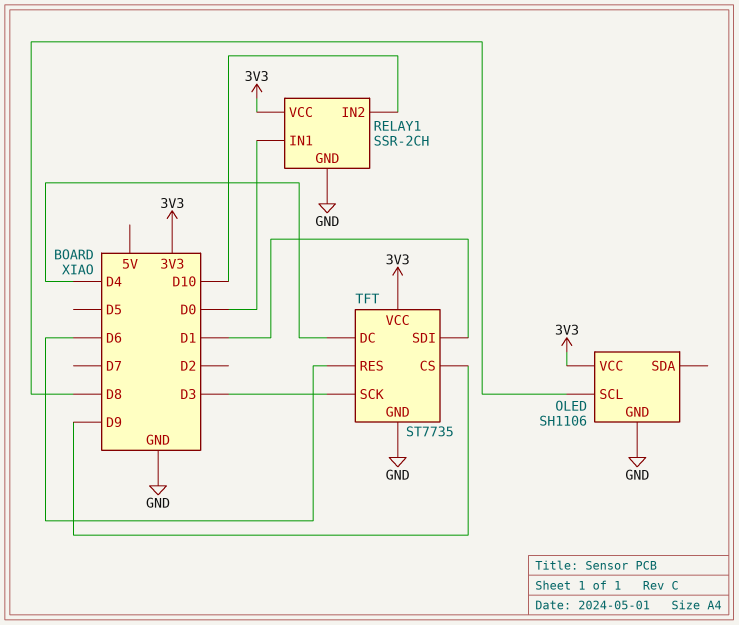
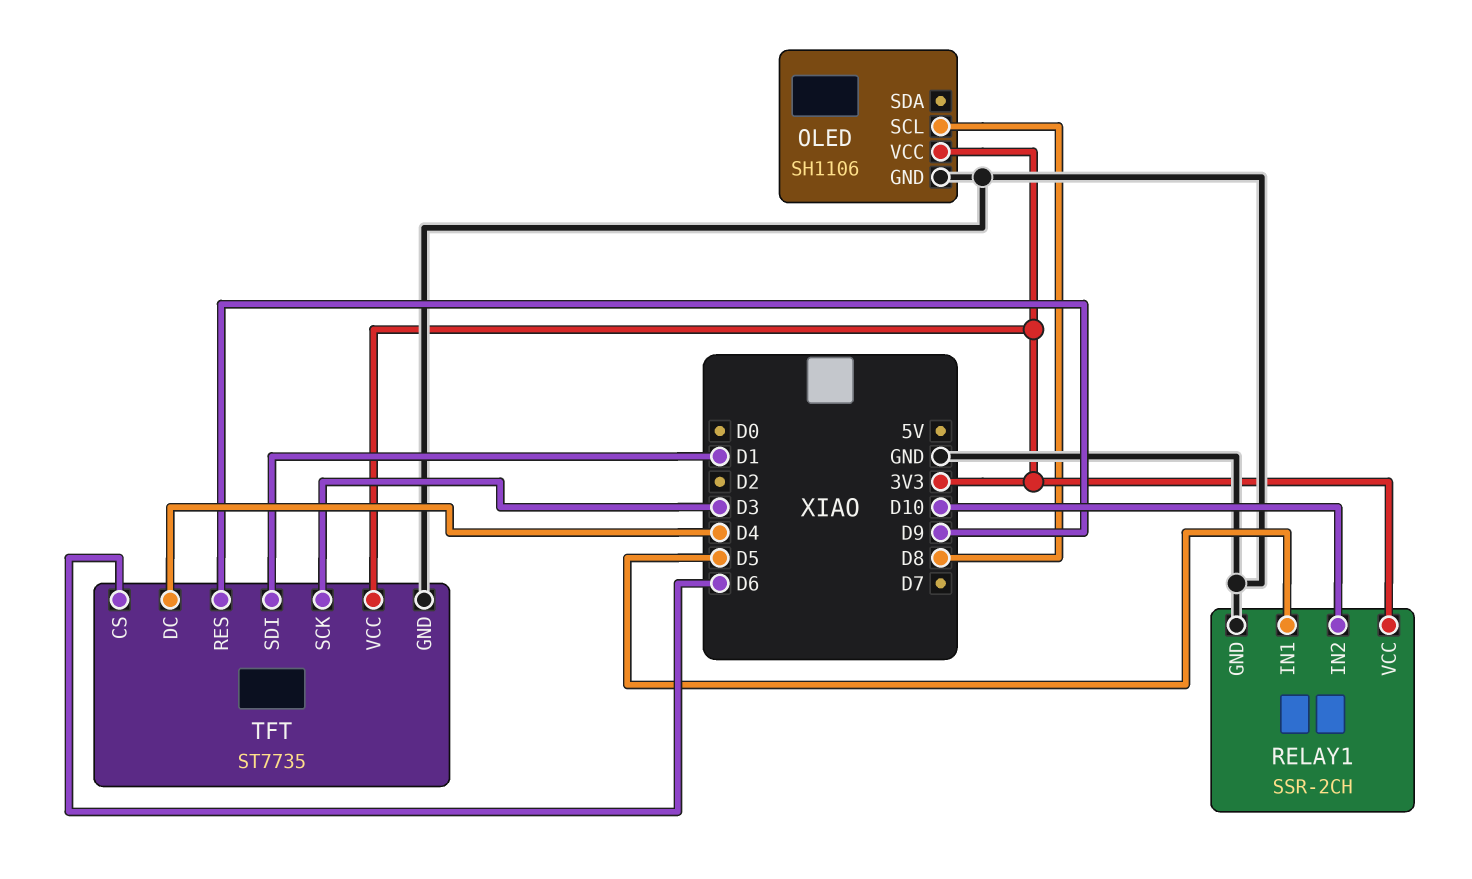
RELAY1 pin IN1: D0 -> D5
TFT pin CS: D9 -> D6
TFT pin RES: D6 -> D9

